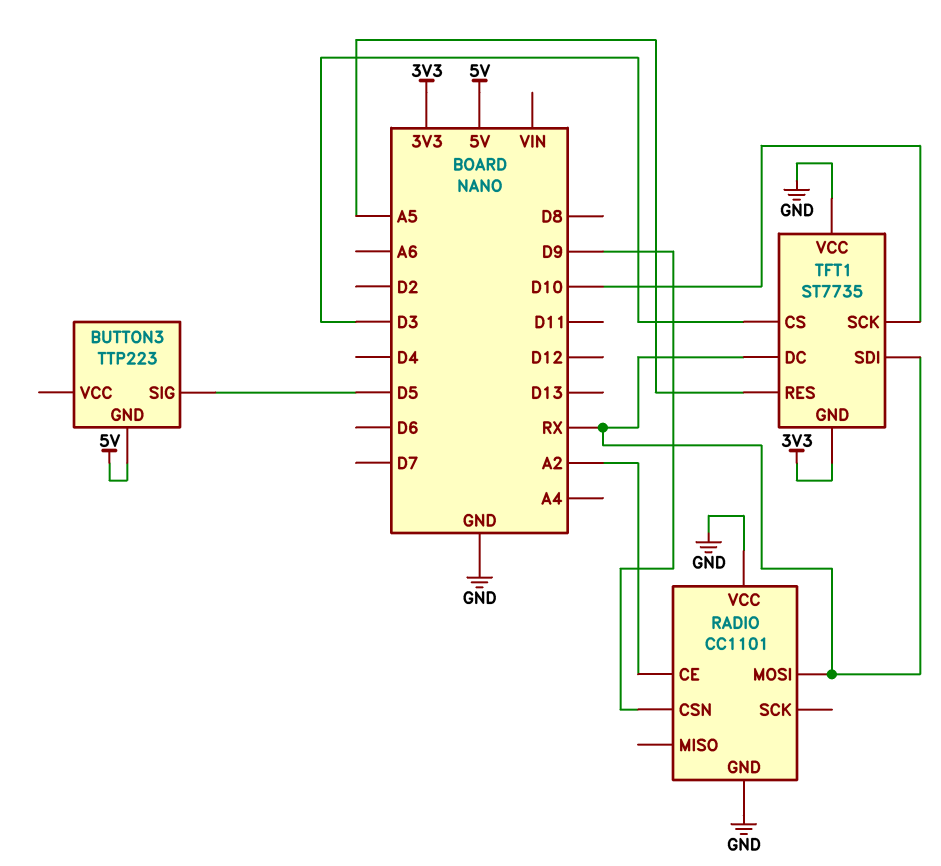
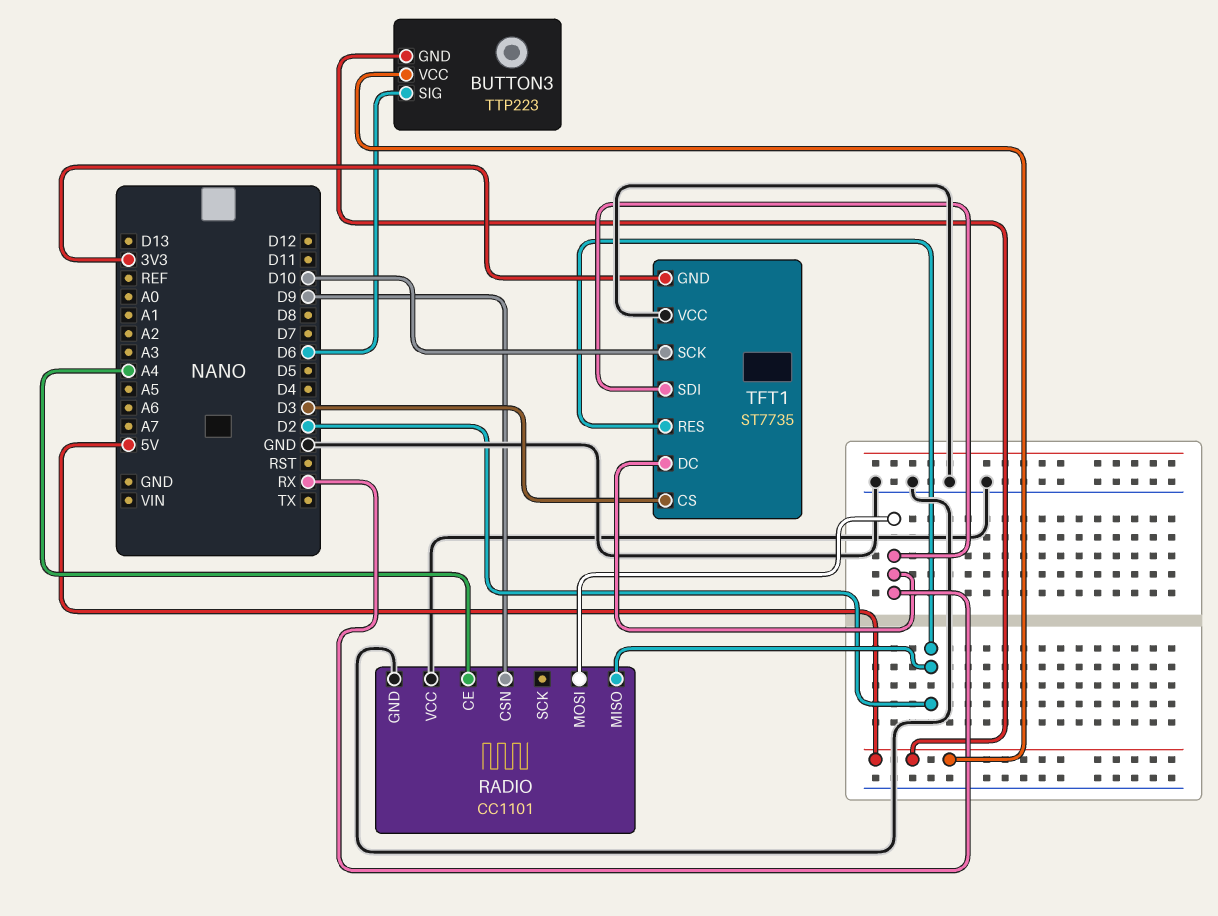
BUTTON3 pin SIG: D5 -> D6
BUTTON3 pin VCC: none -> 5V
RADIO pin CE: A2 -> A4
RADIO pin MISO: none -> D2
TFT1 pin RES: A5 -> D2

